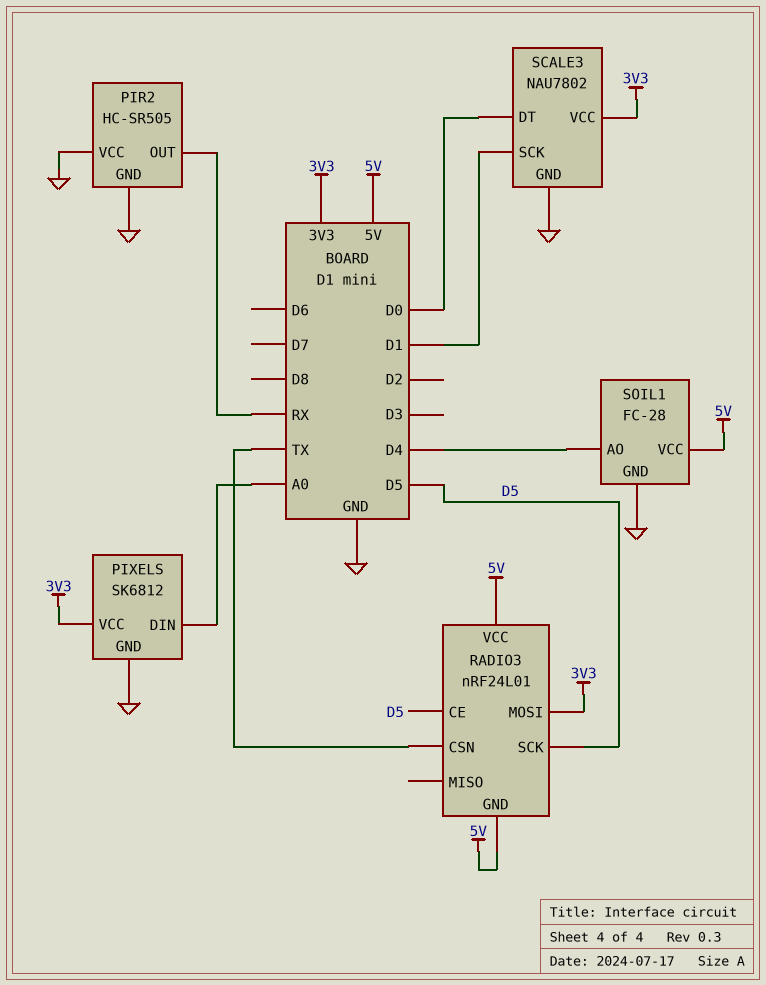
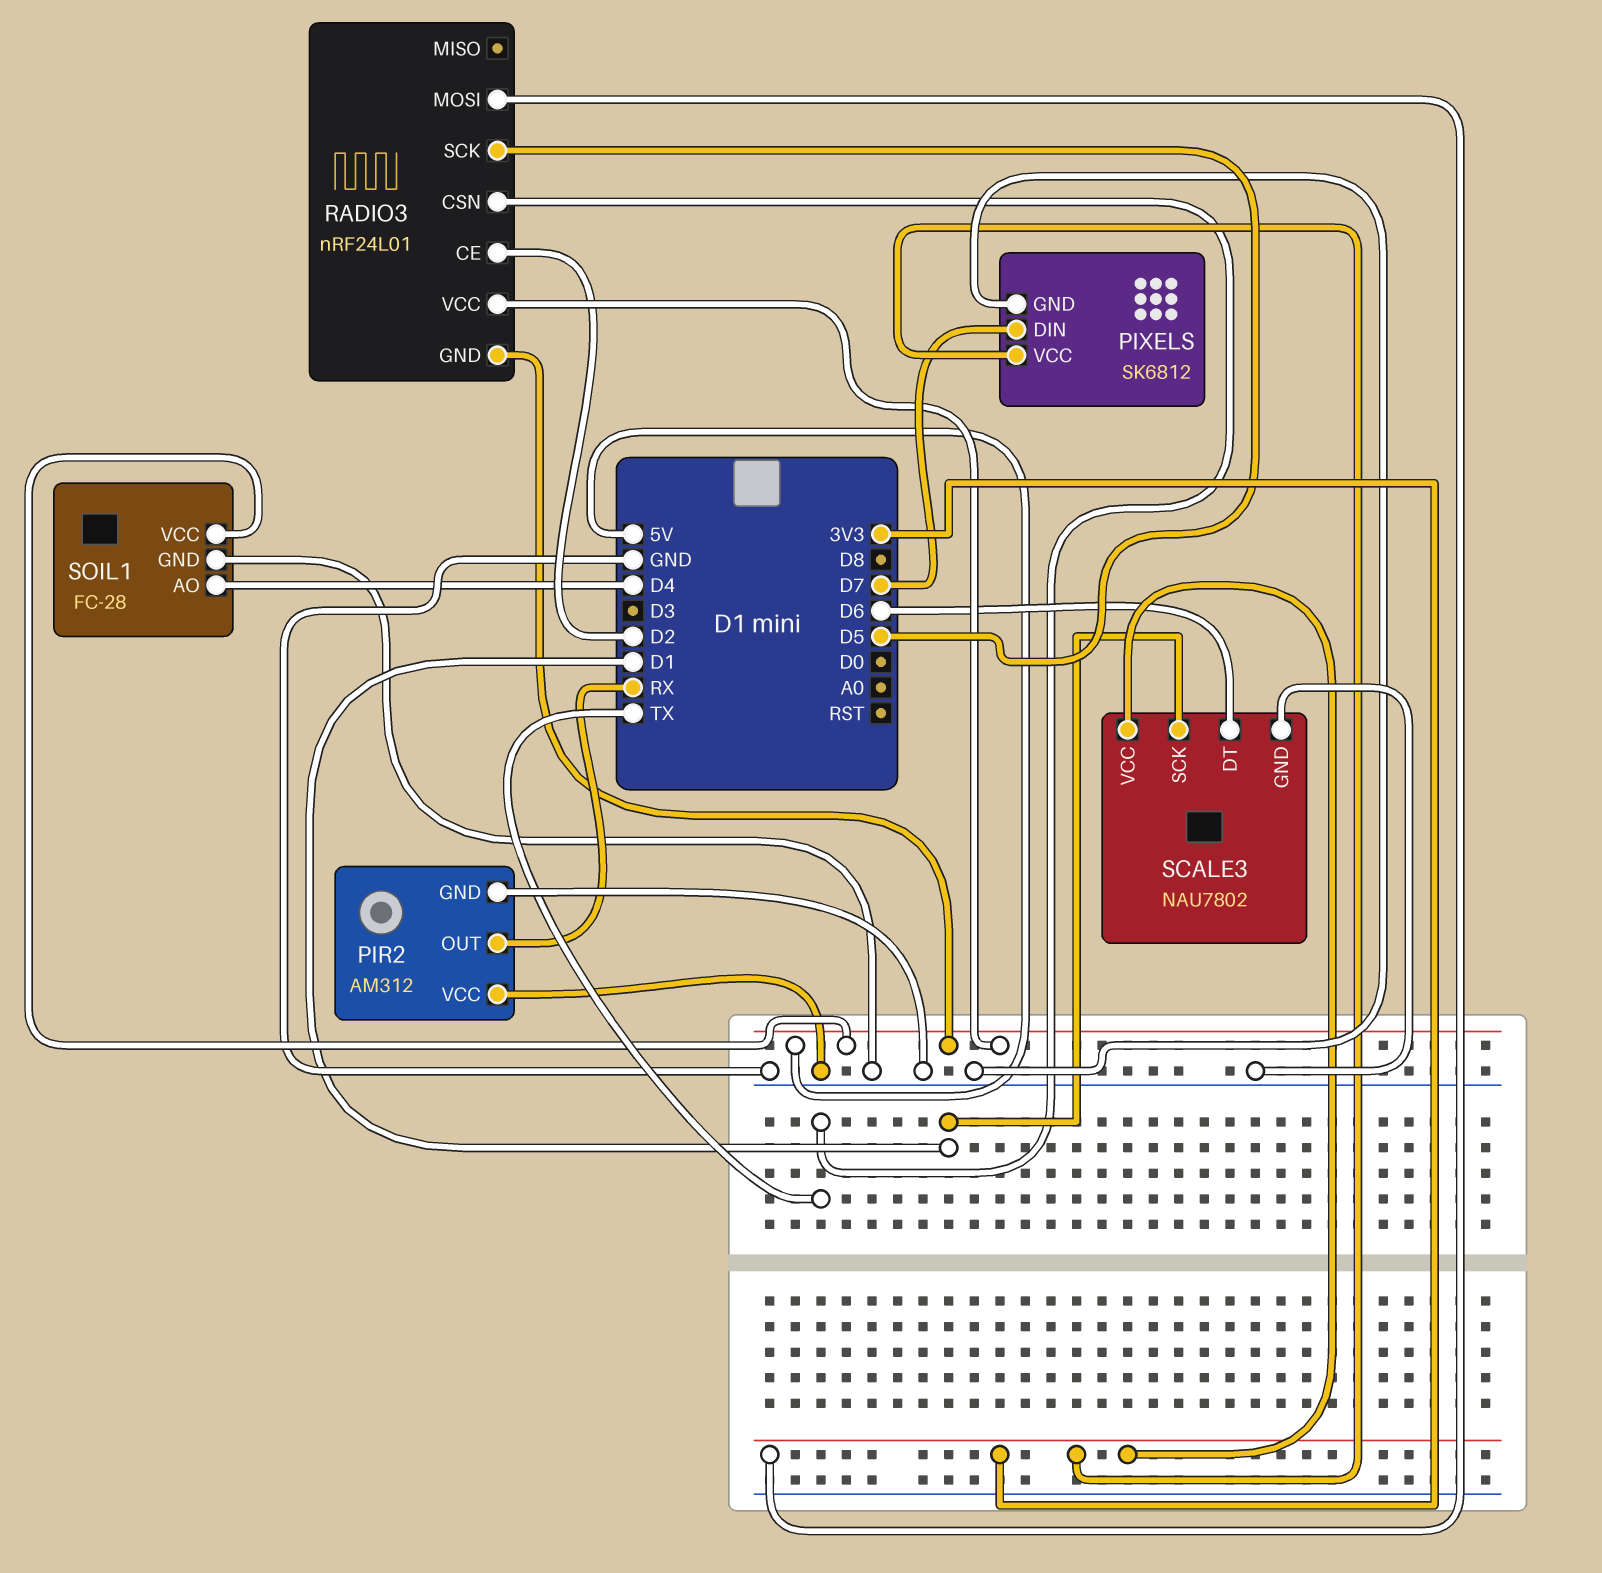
PIR2: HC-SR505 -> AM312
PIXELS pin DIN: A0 -> D7
RADIO3 pin CE: D5 -> D2
SCALE3 pin DT: D0 -> D6

